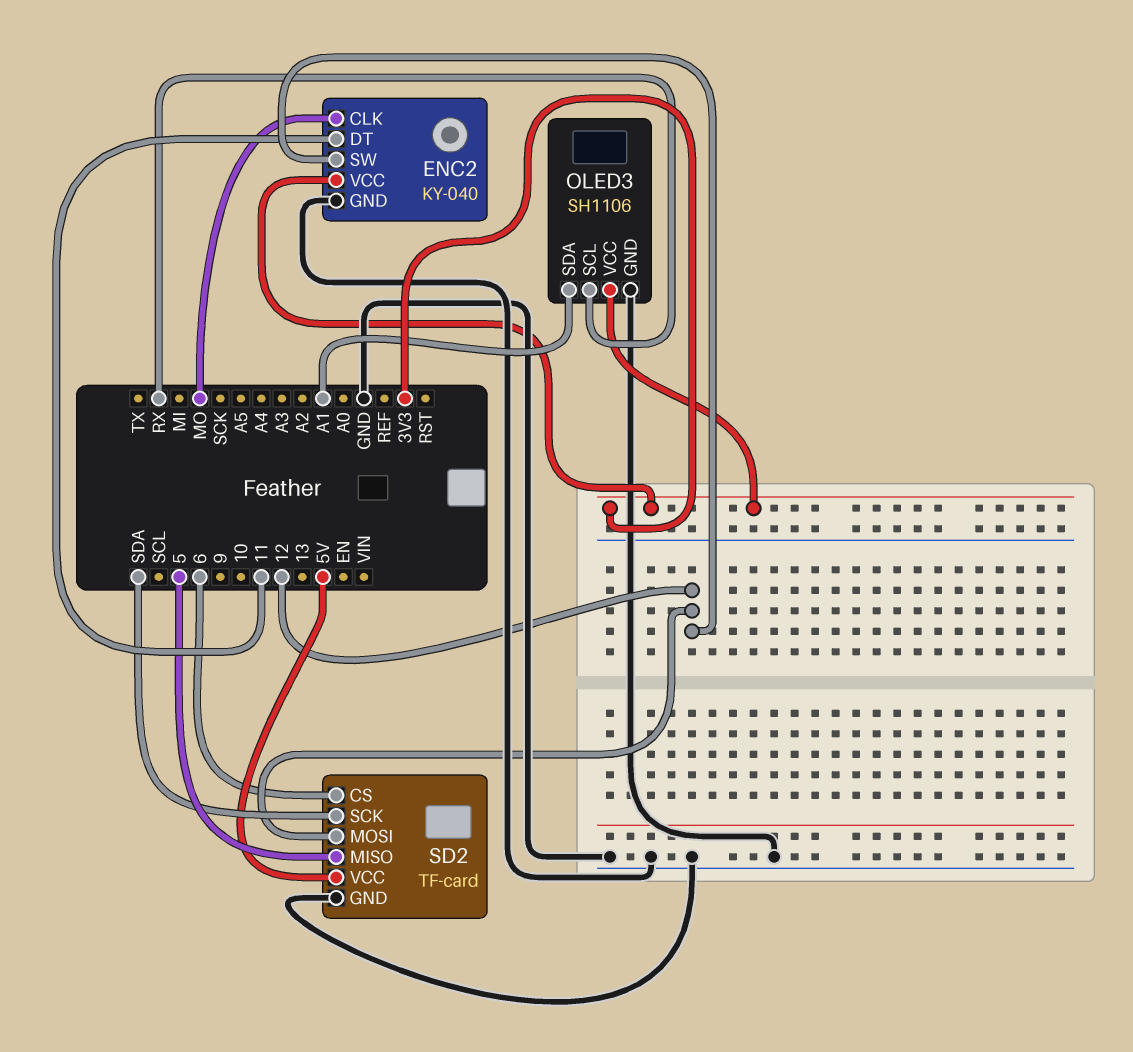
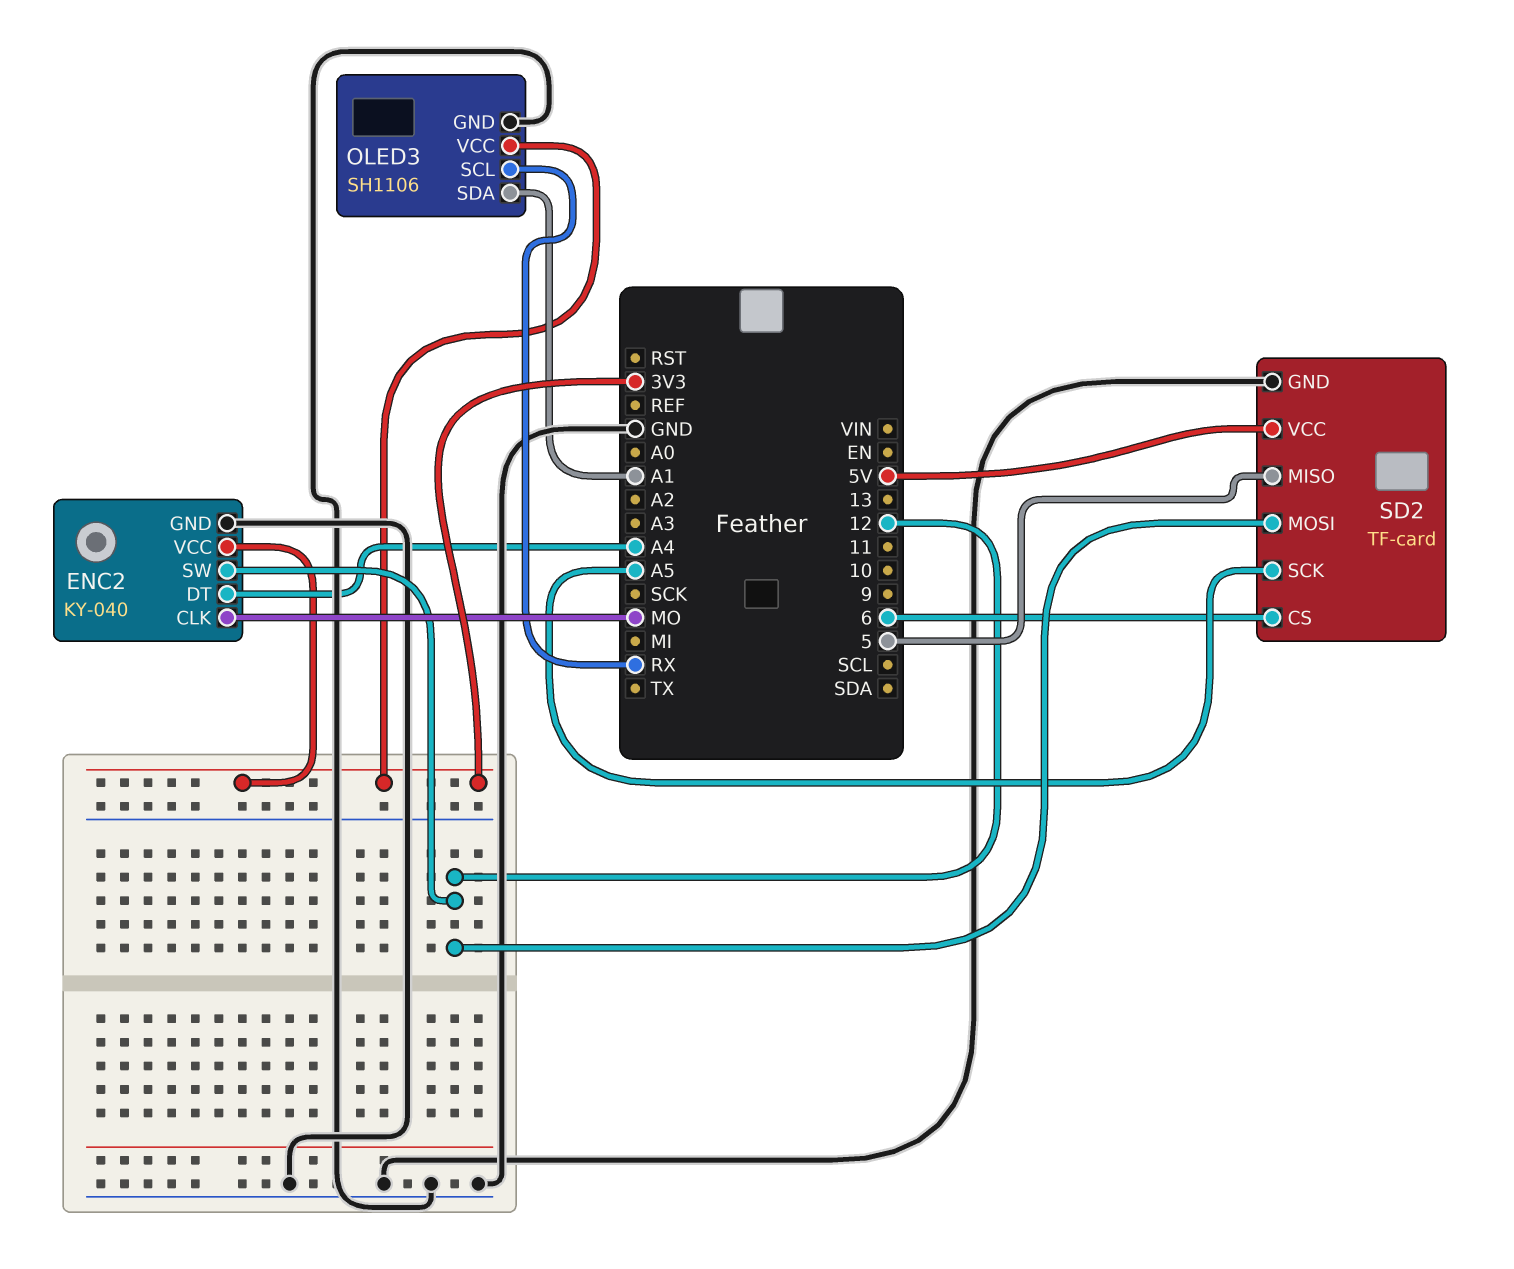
ENC2 pin DT: 11 -> A4
SD2 pin SCK: SDA -> A5

